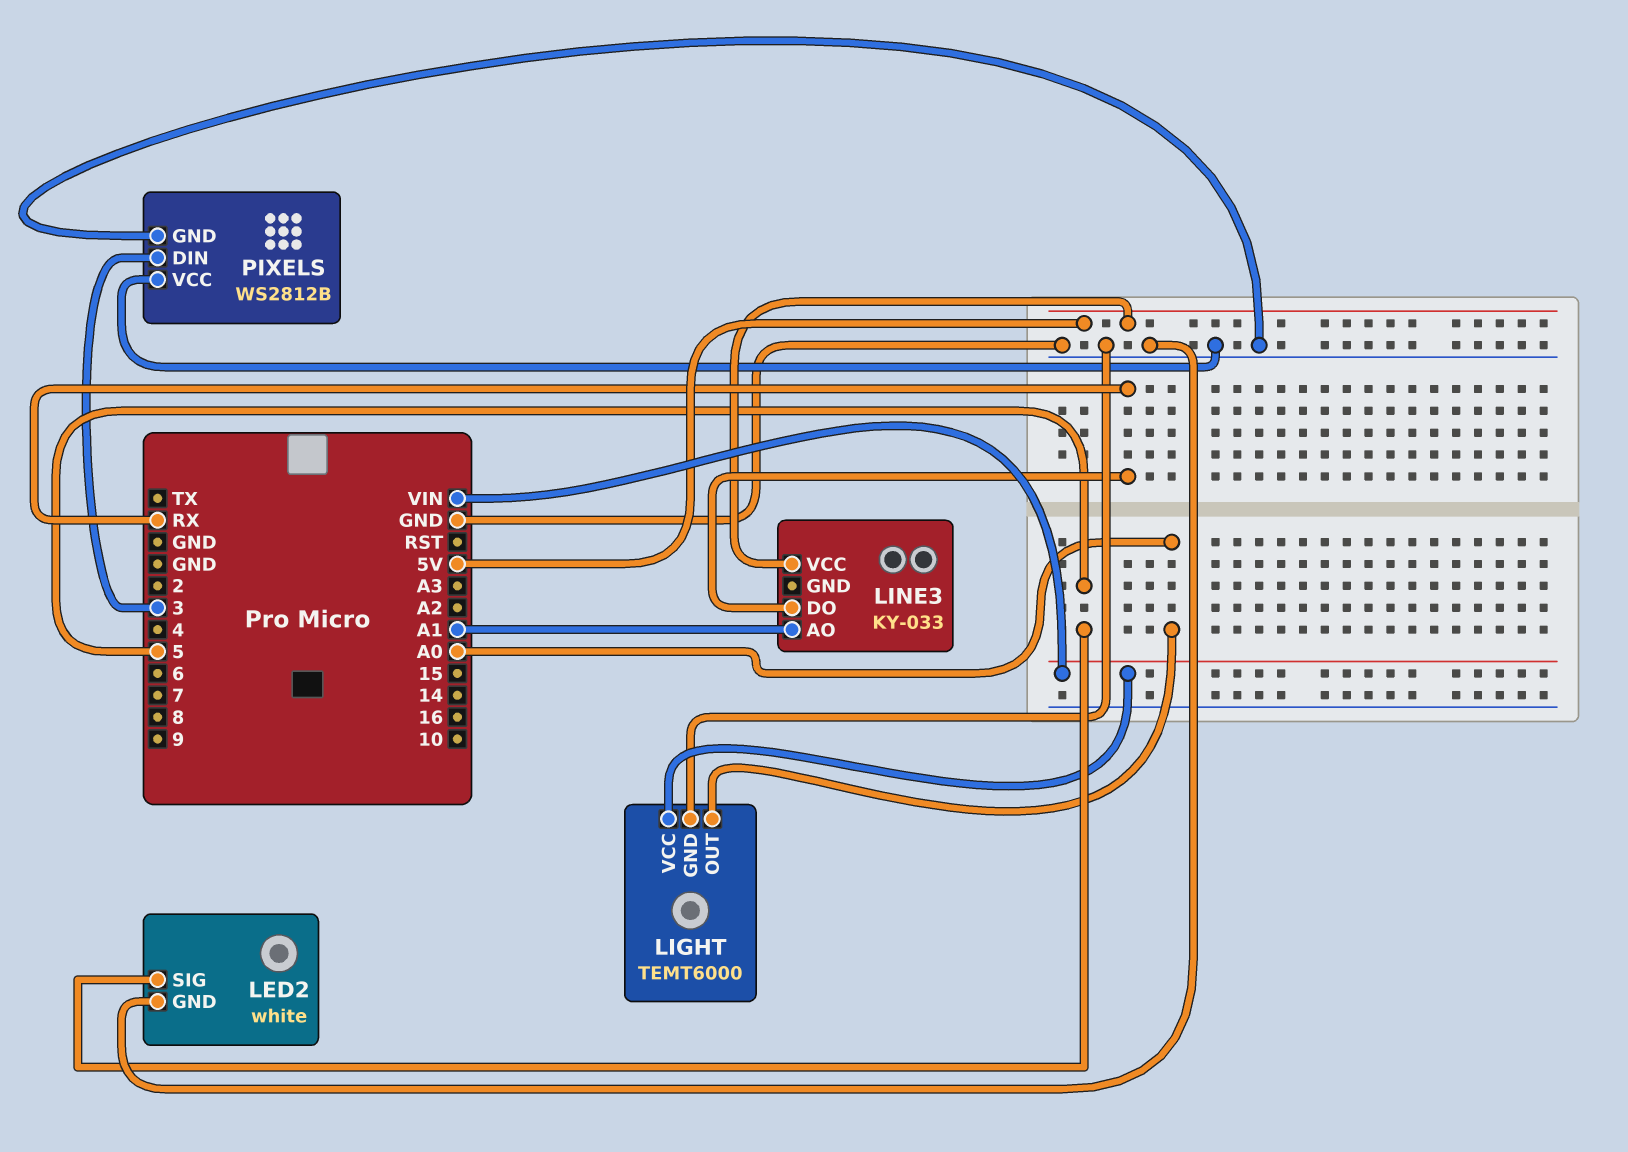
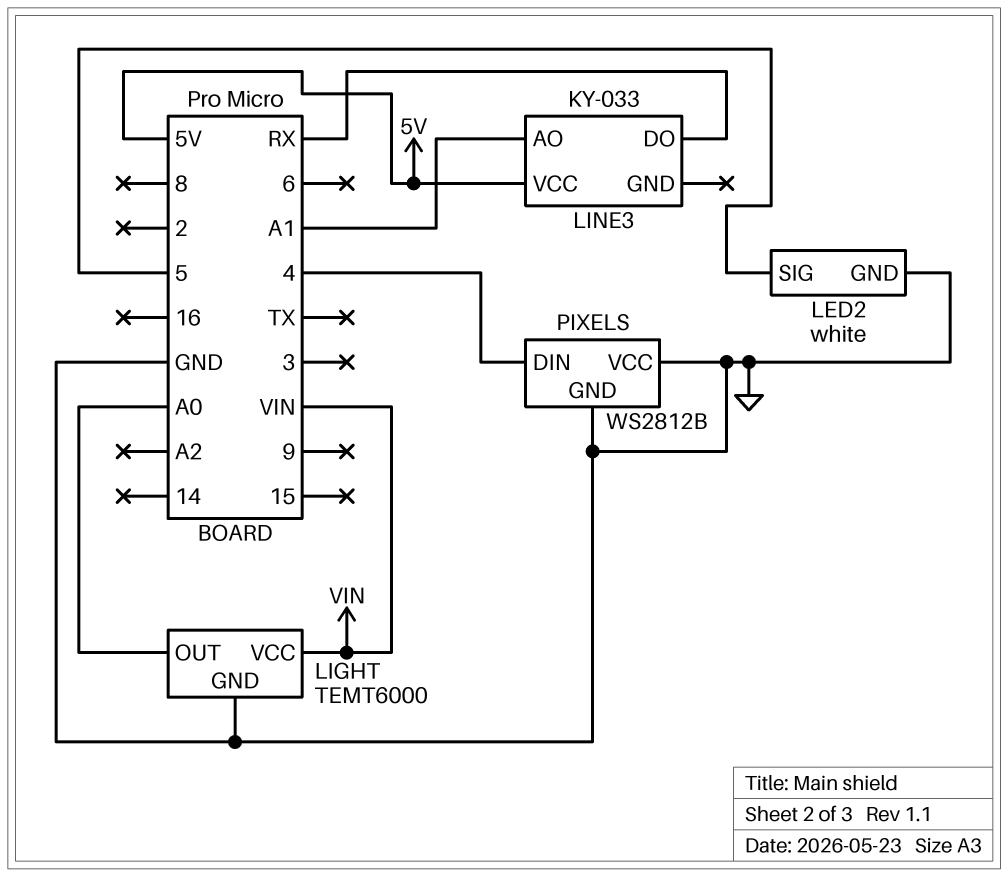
PIXELS pin DIN: 3 -> 4

